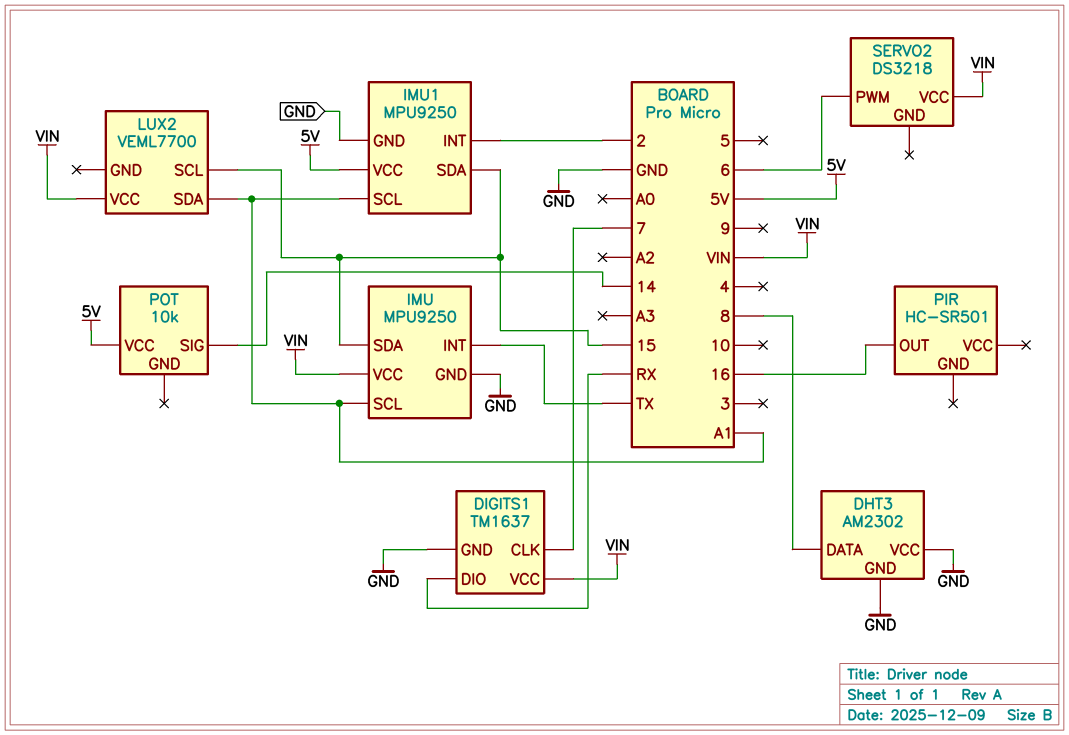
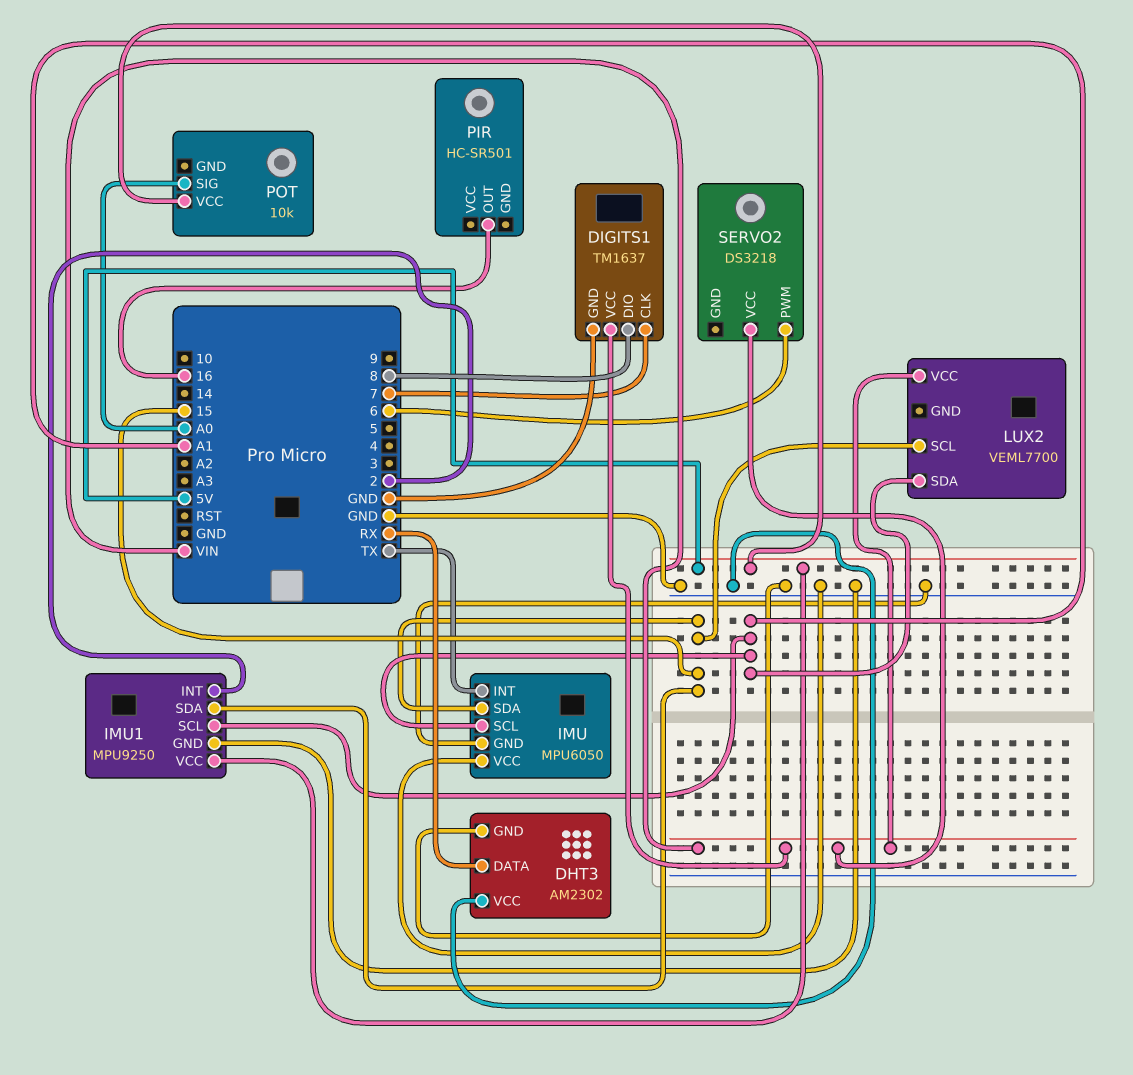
DHT3 pin DATA: 8 -> RX
DIGITS1 pin DIO: RX -> 8
IMU: MPU9250 -> MPU6050
IMU pin VCC: VIN -> GND
POT pin SIG: 14 -> A0

